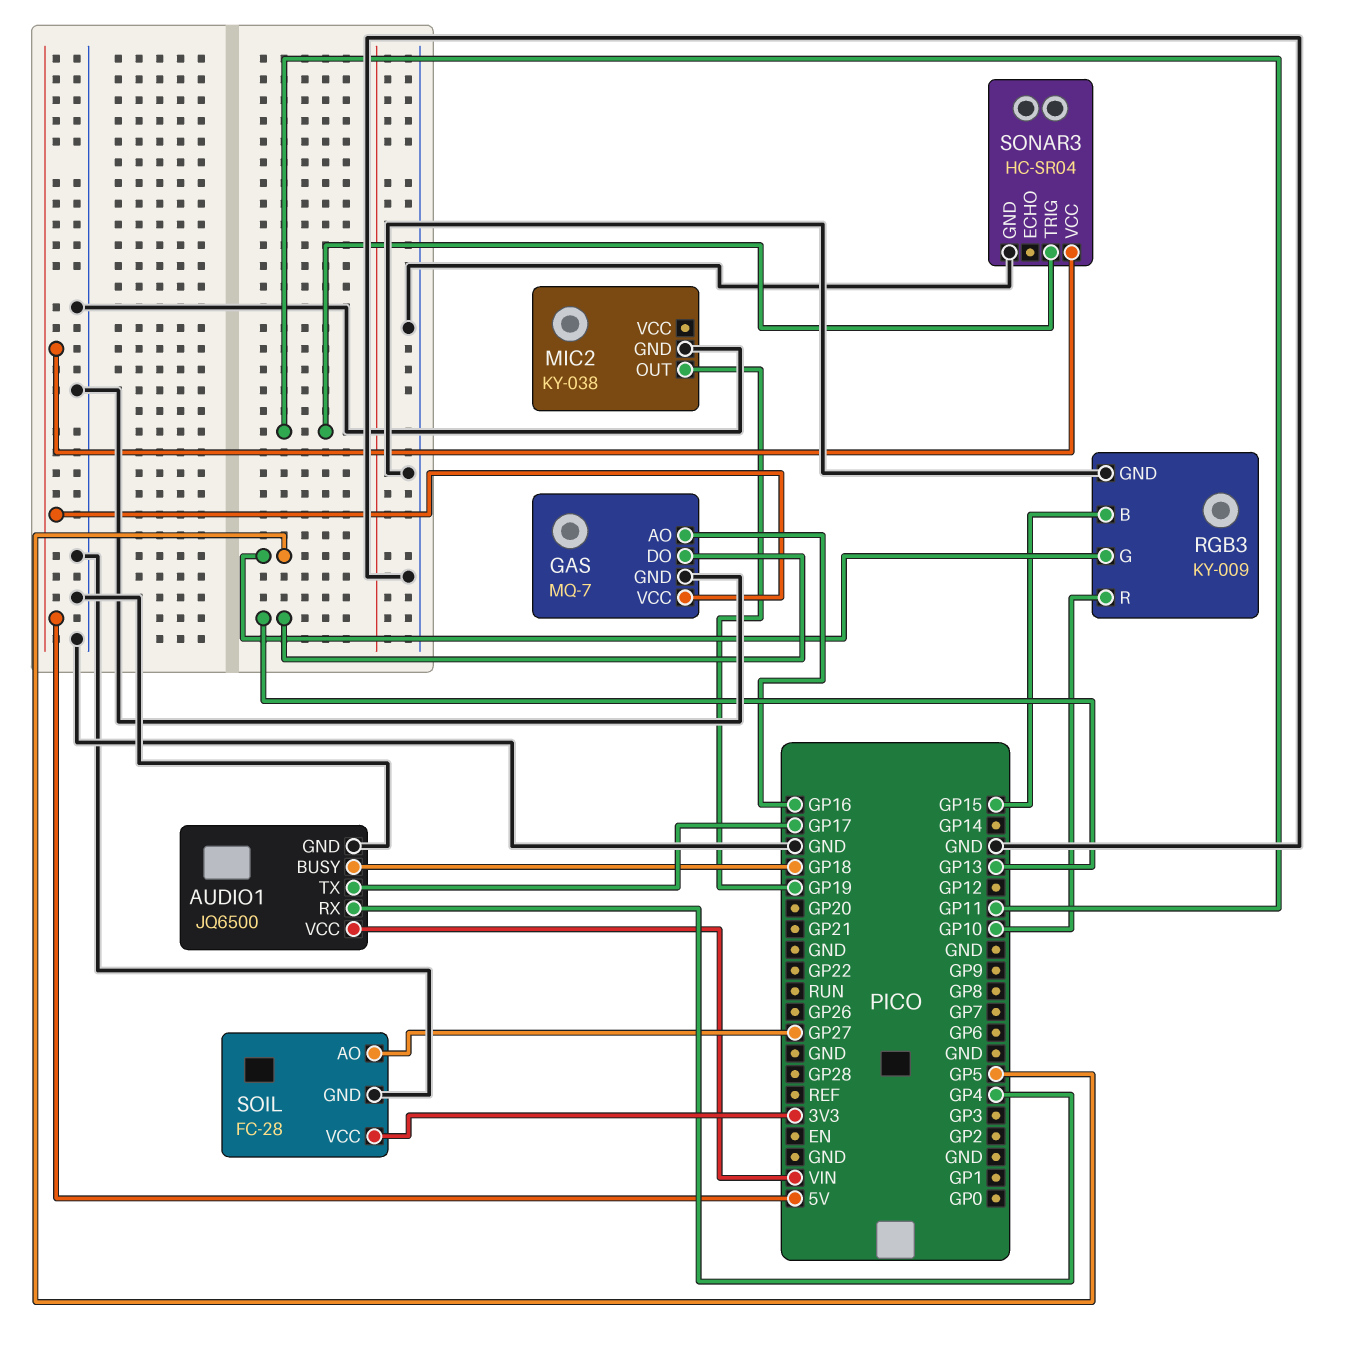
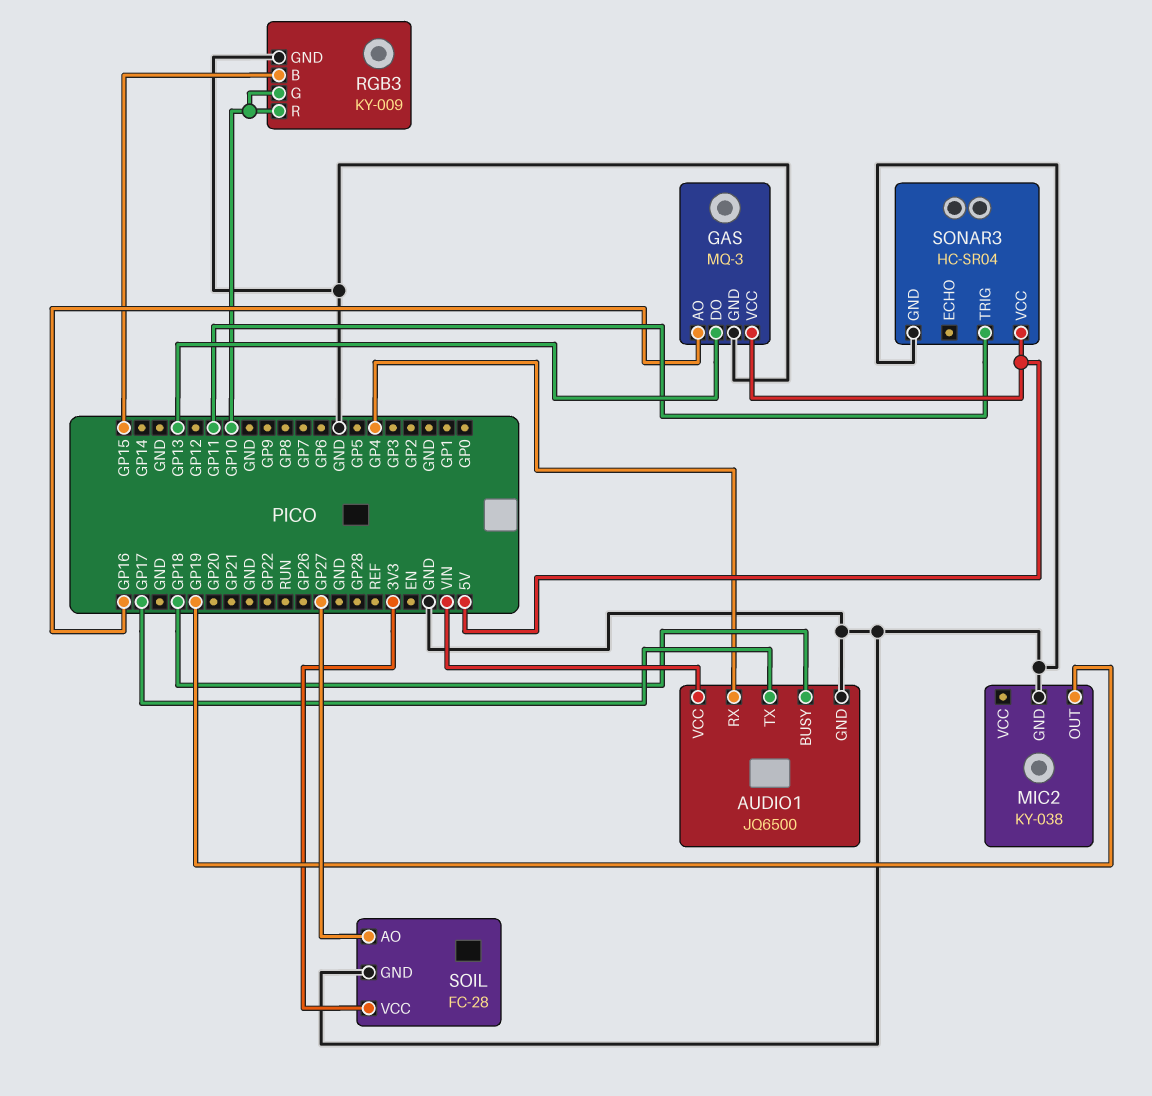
GAS: MQ-7 -> MQ-3
RGB3 pin G: GP5 -> GP10

